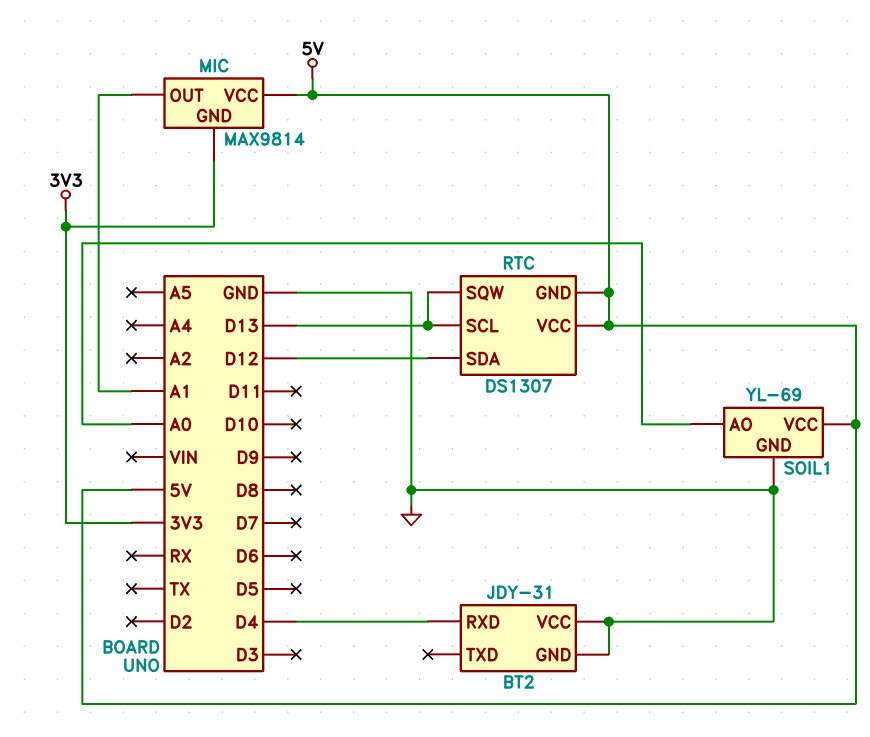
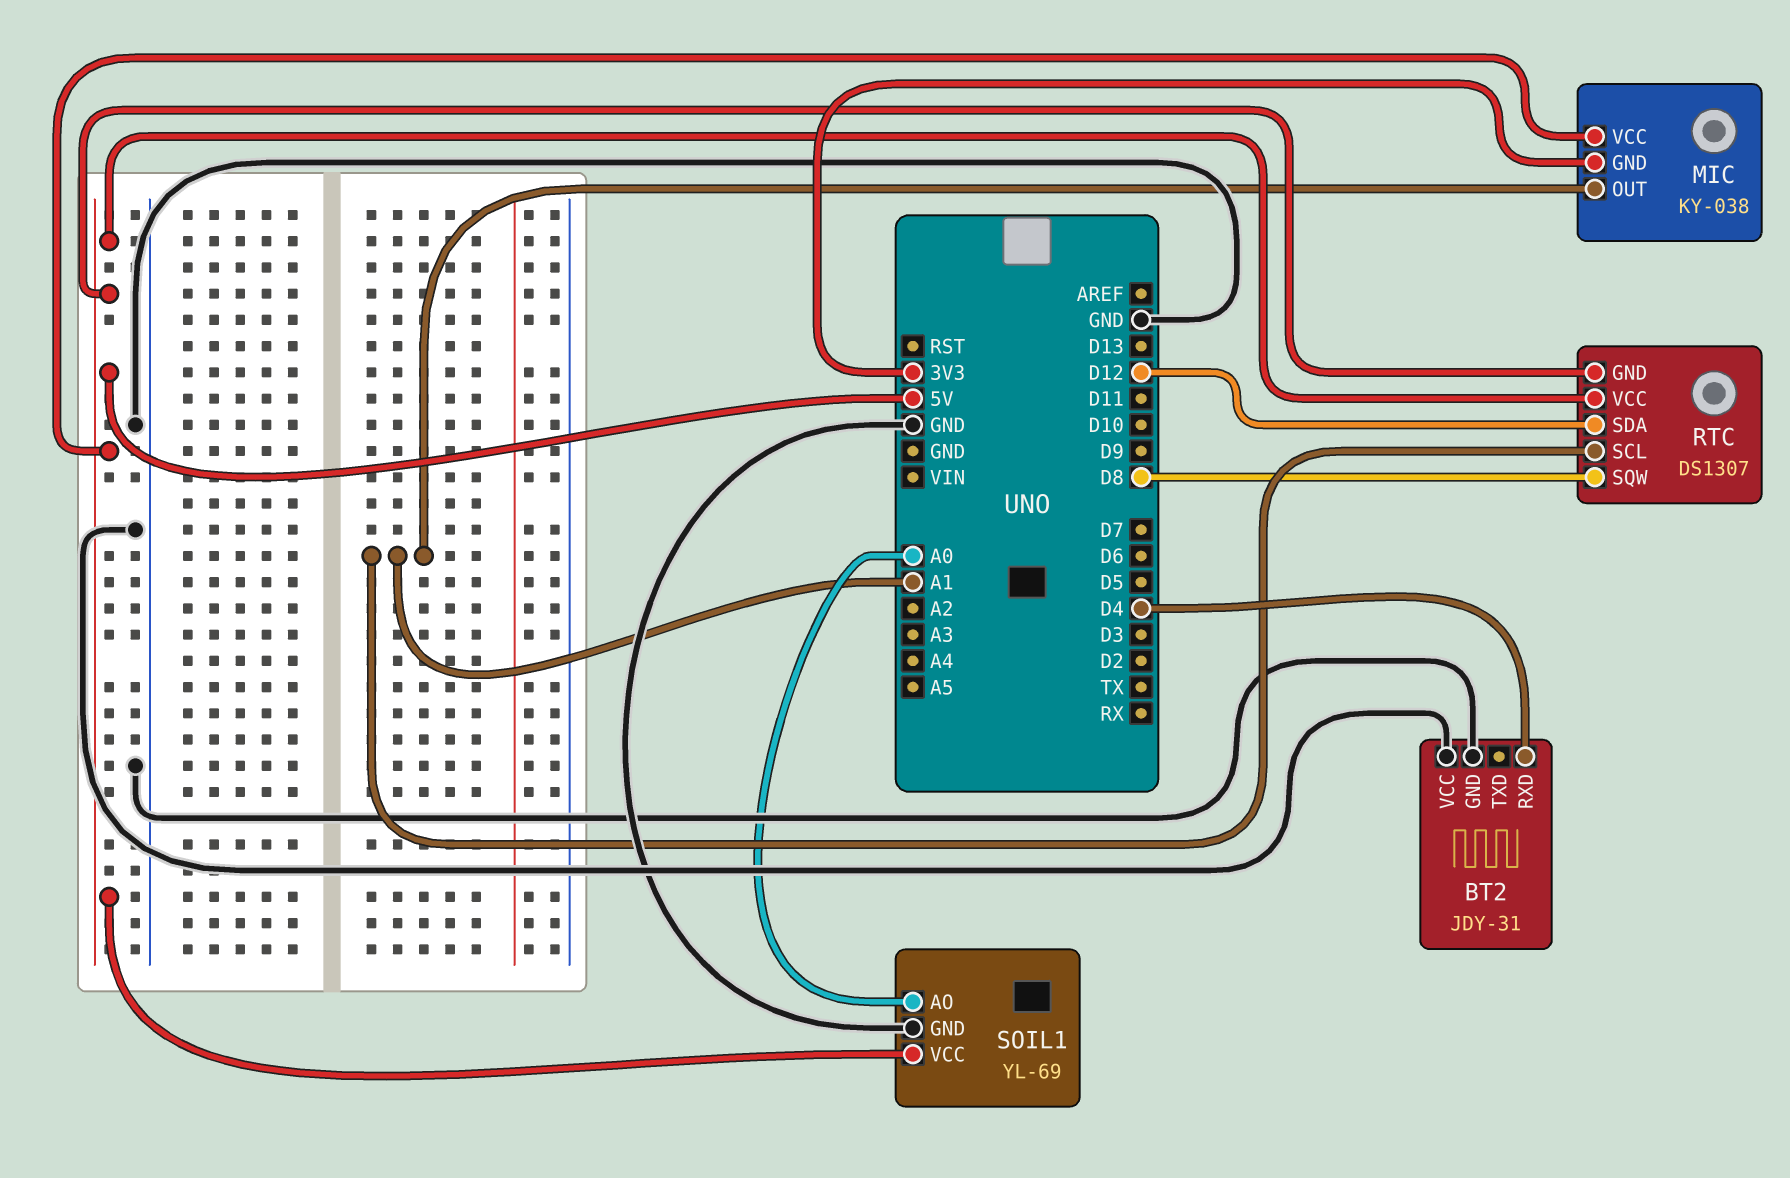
MIC: MAX9814 -> KY-038
RTC pin SCL: D13 -> A1
RTC pin SQW: D13 -> D8

